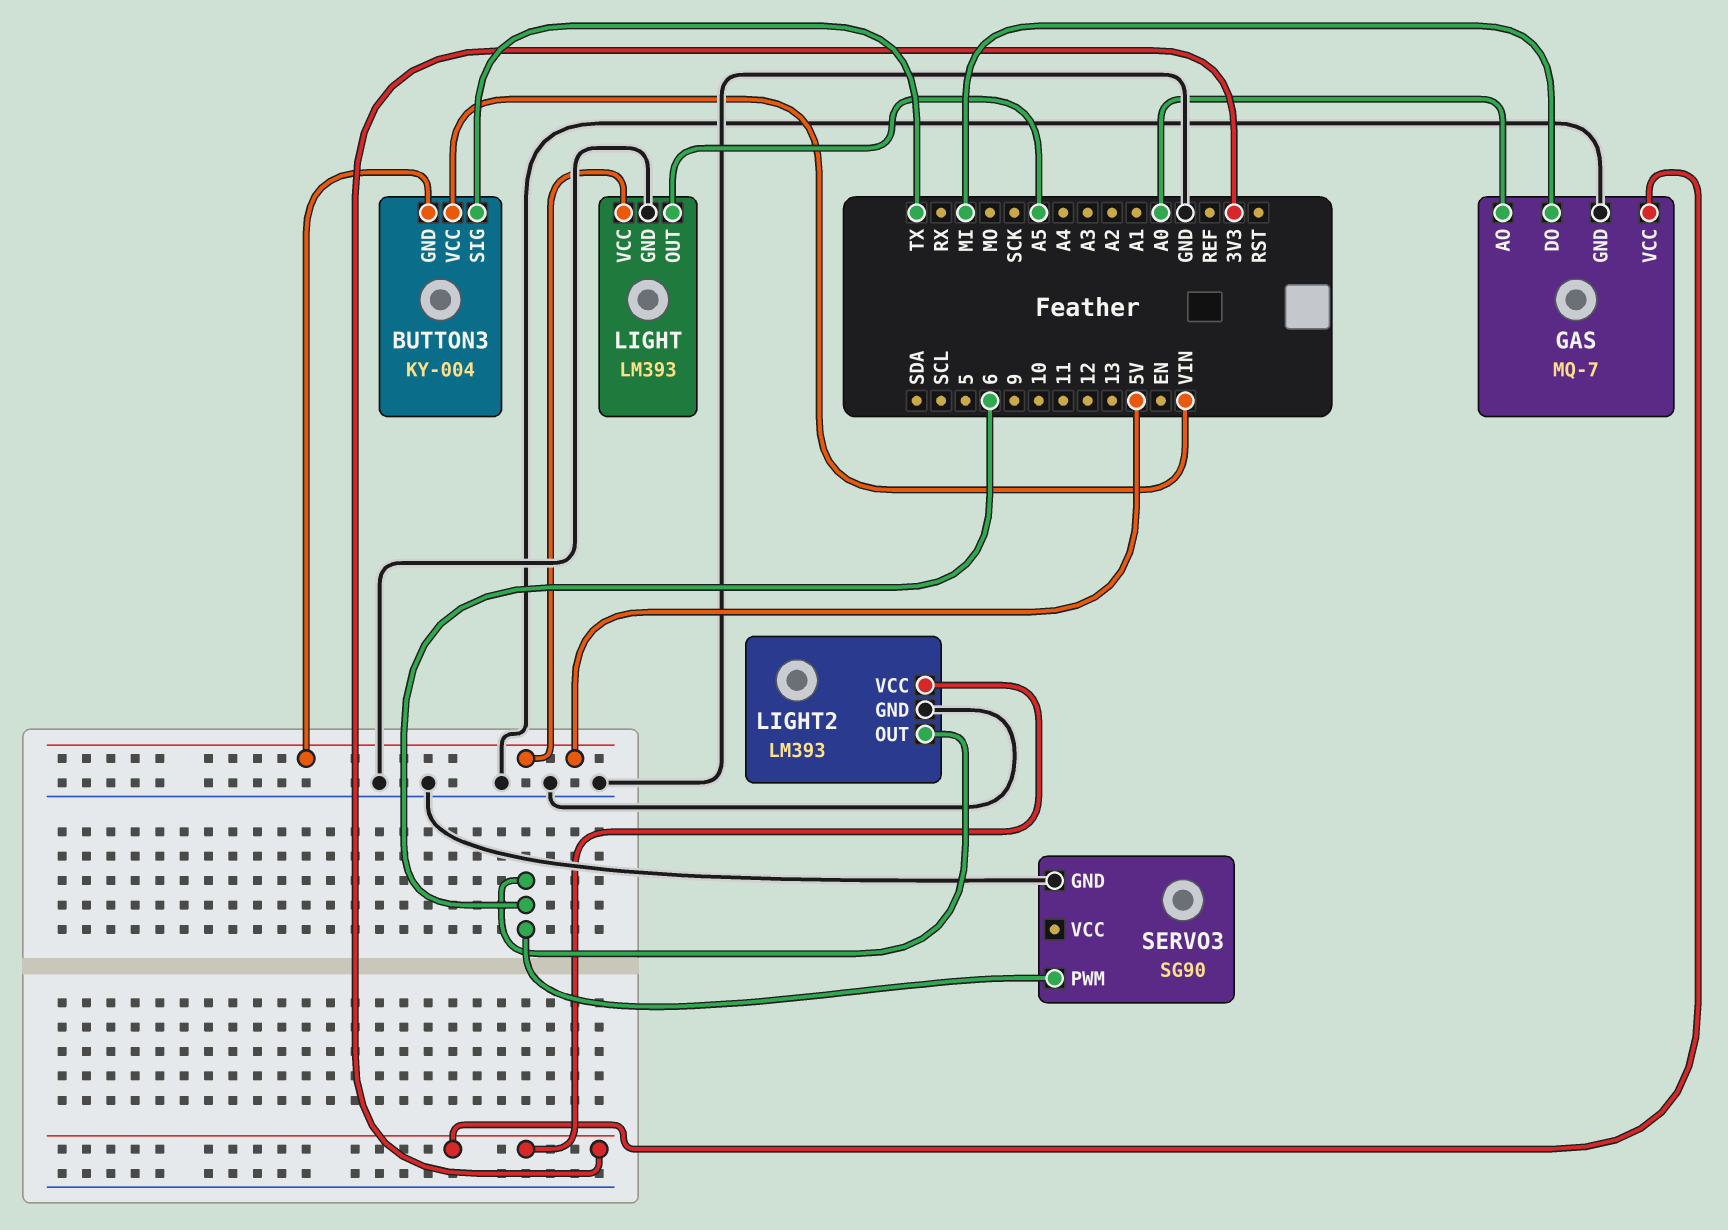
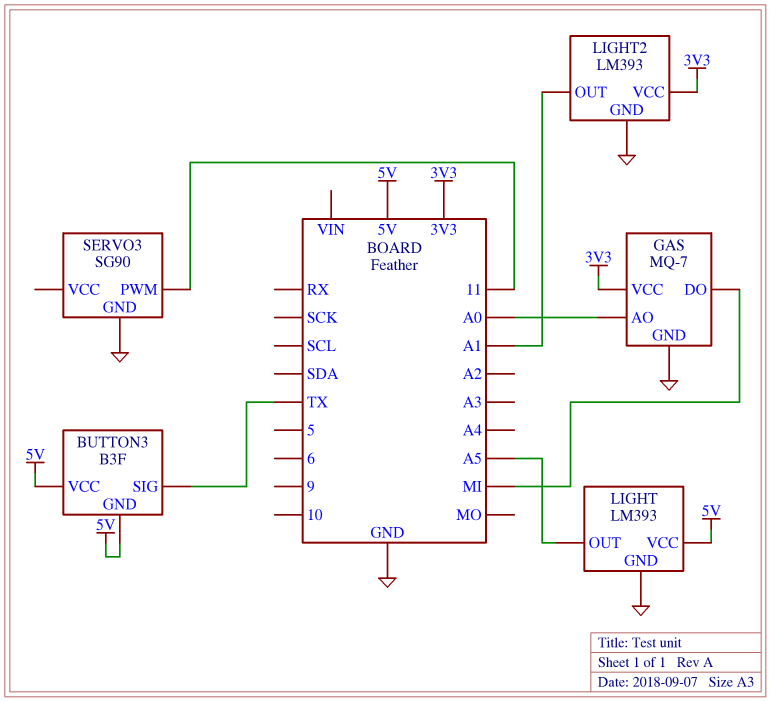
BUTTON3: KY-004 -> B3F
BUTTON3 pin VCC: VIN -> 5V
LIGHT2 pin OUT: 6 -> A1
SERVO3 pin PWM: 6 -> 11

